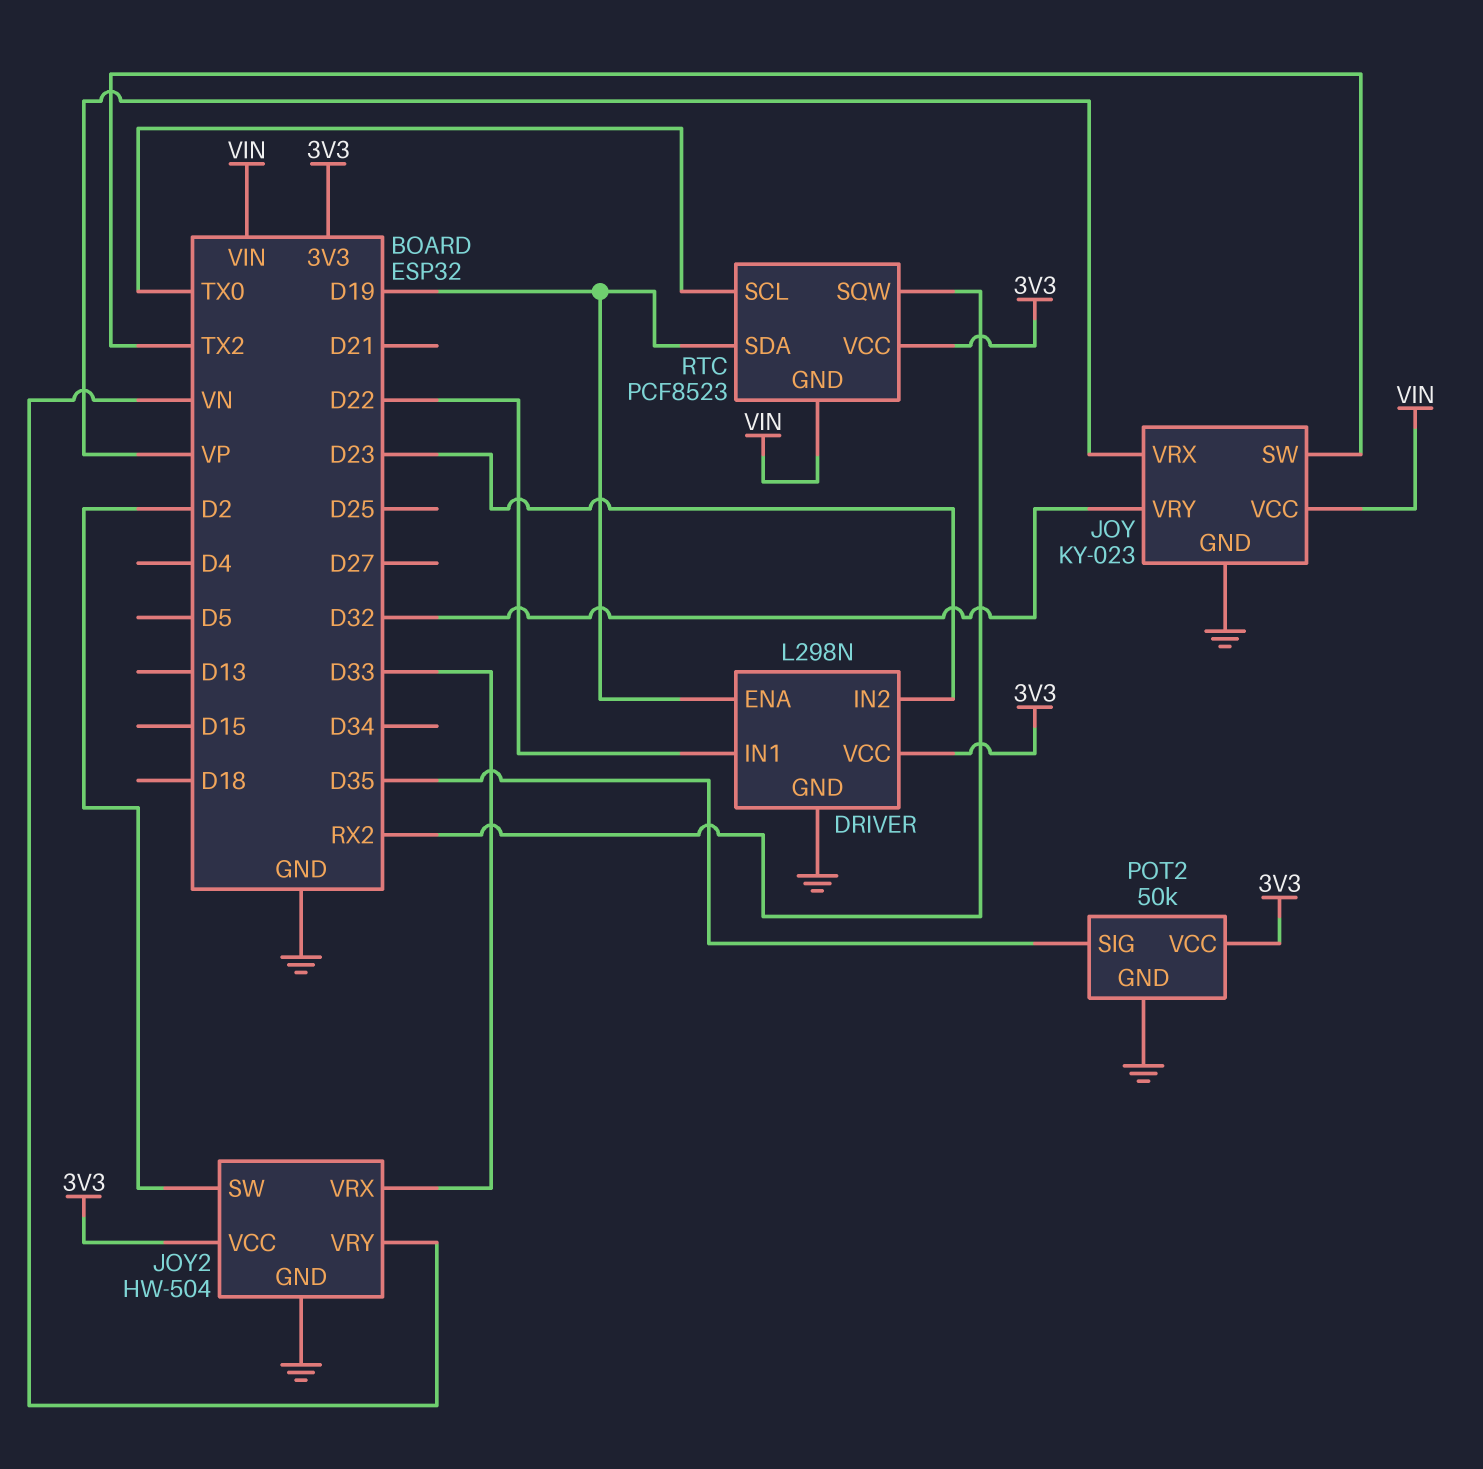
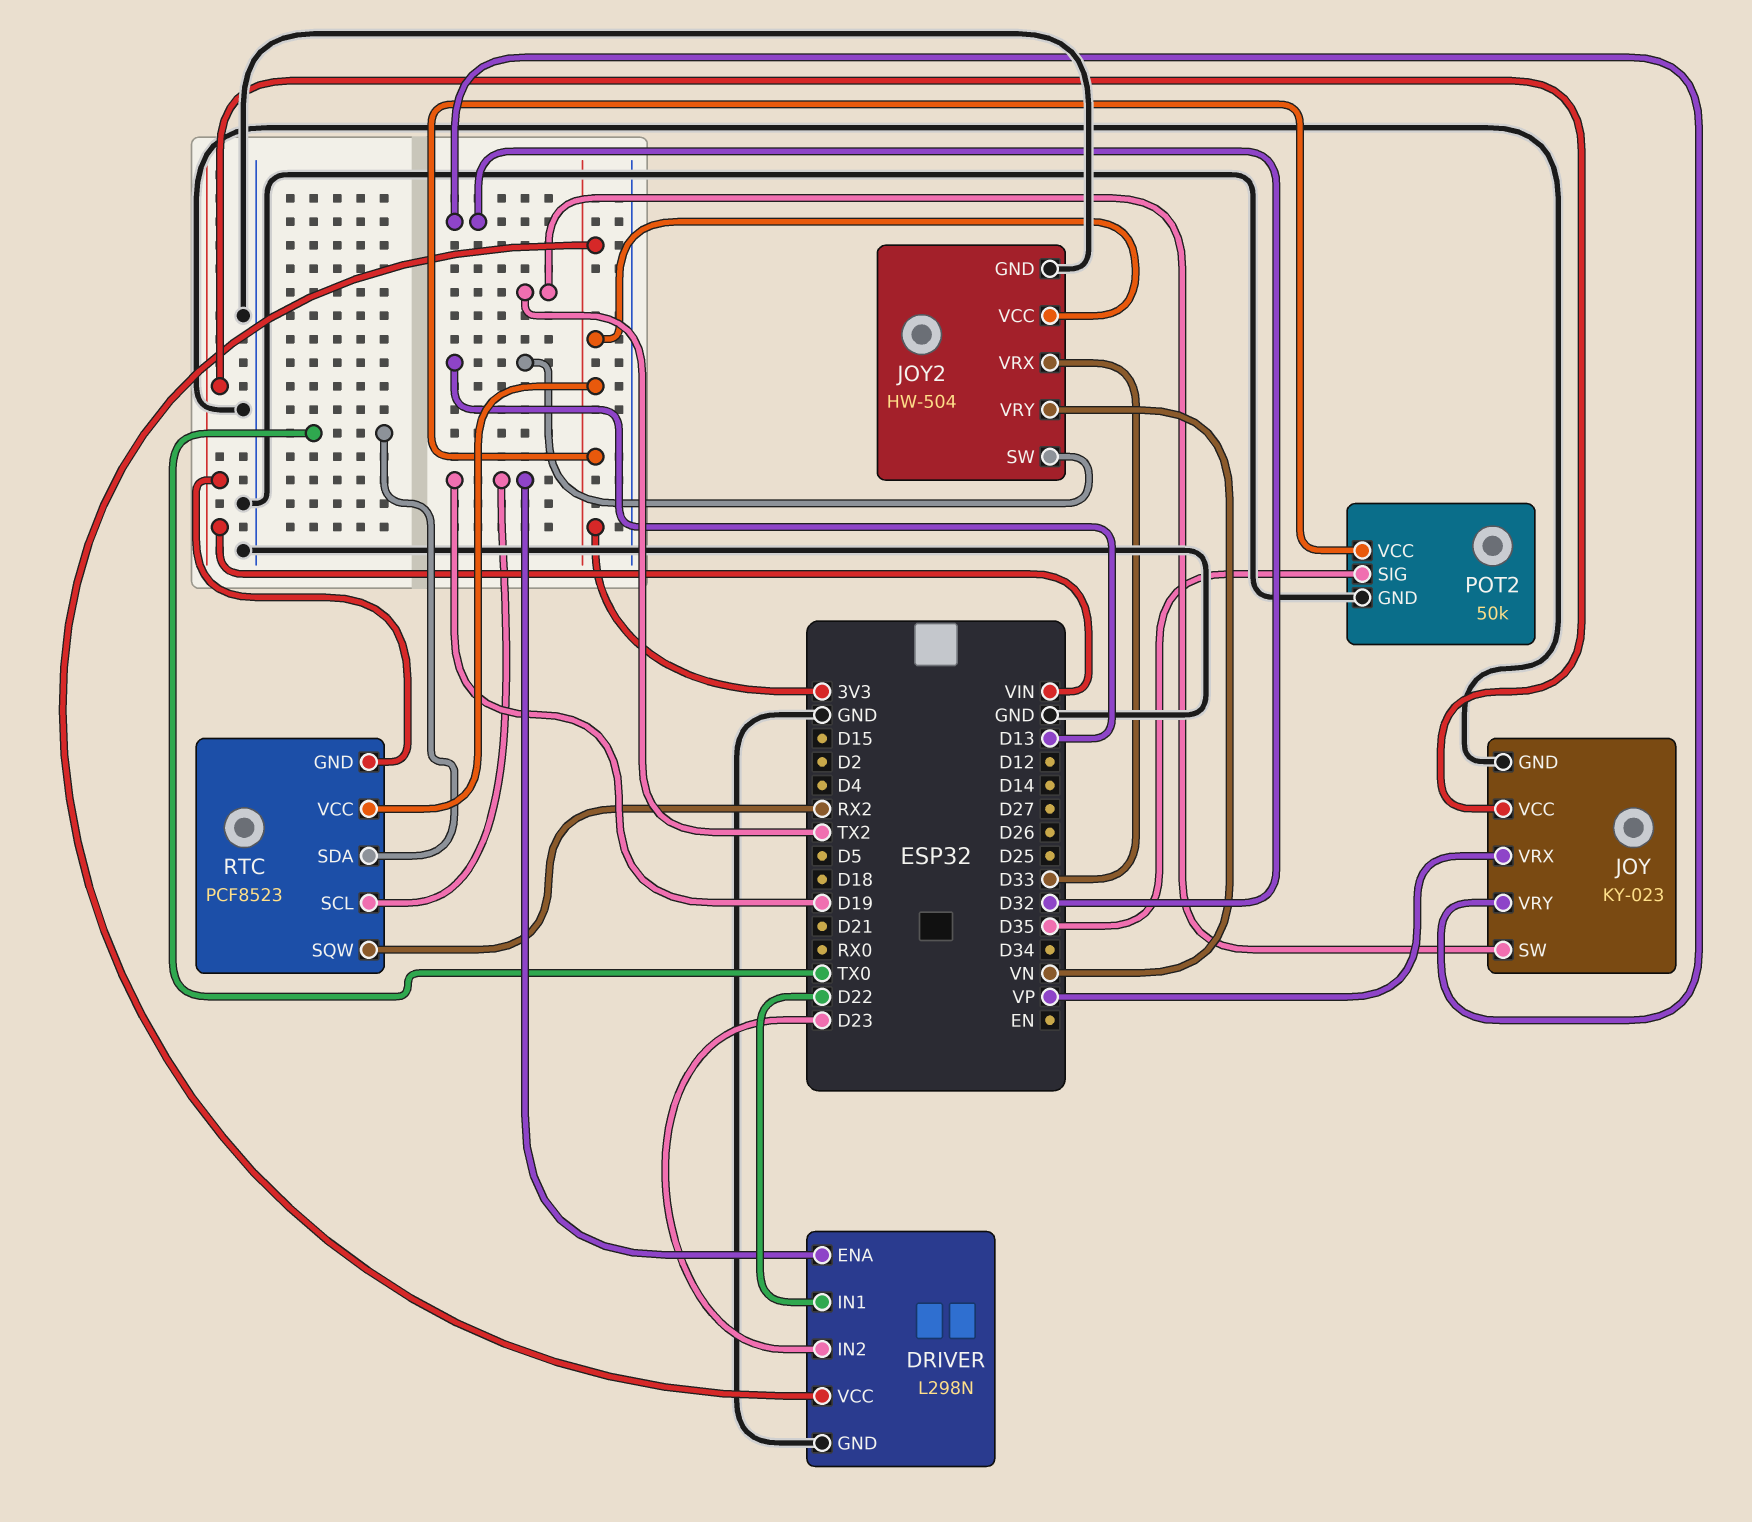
JOY2 pin SW: D2 -> D13
RTC pin SCL: TX0 -> D19
RTC pin SDA: D19 -> TX0

